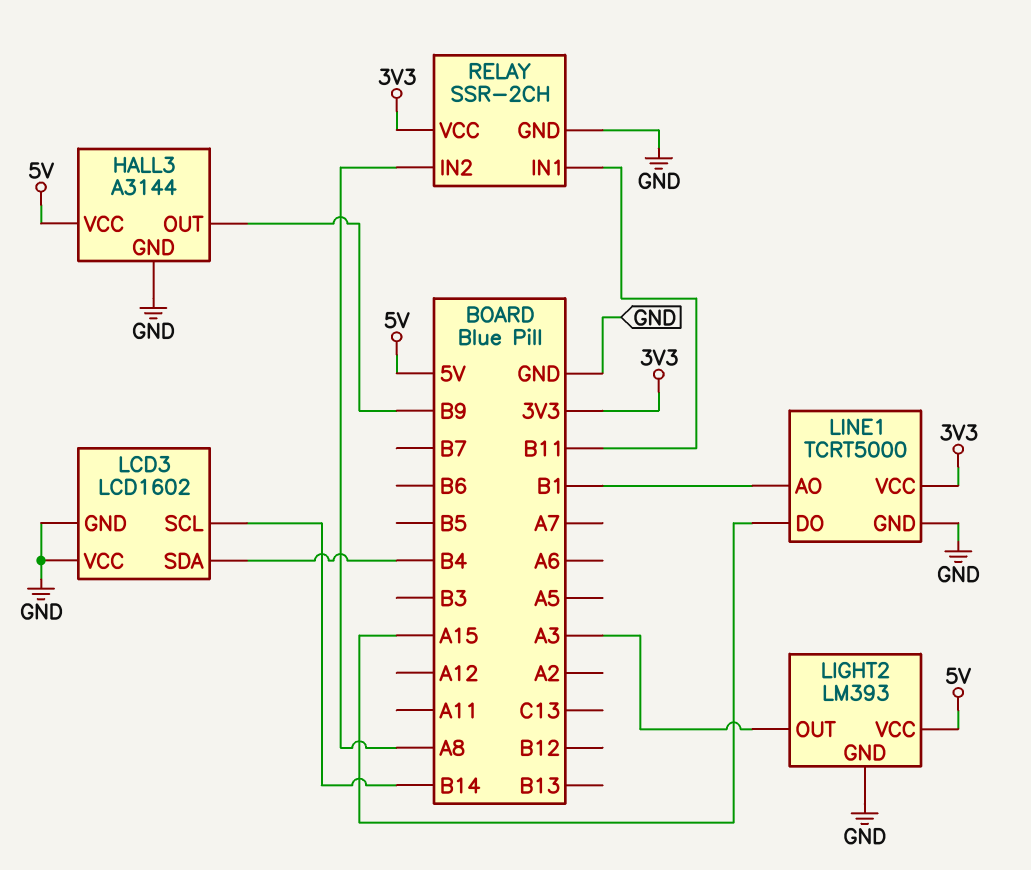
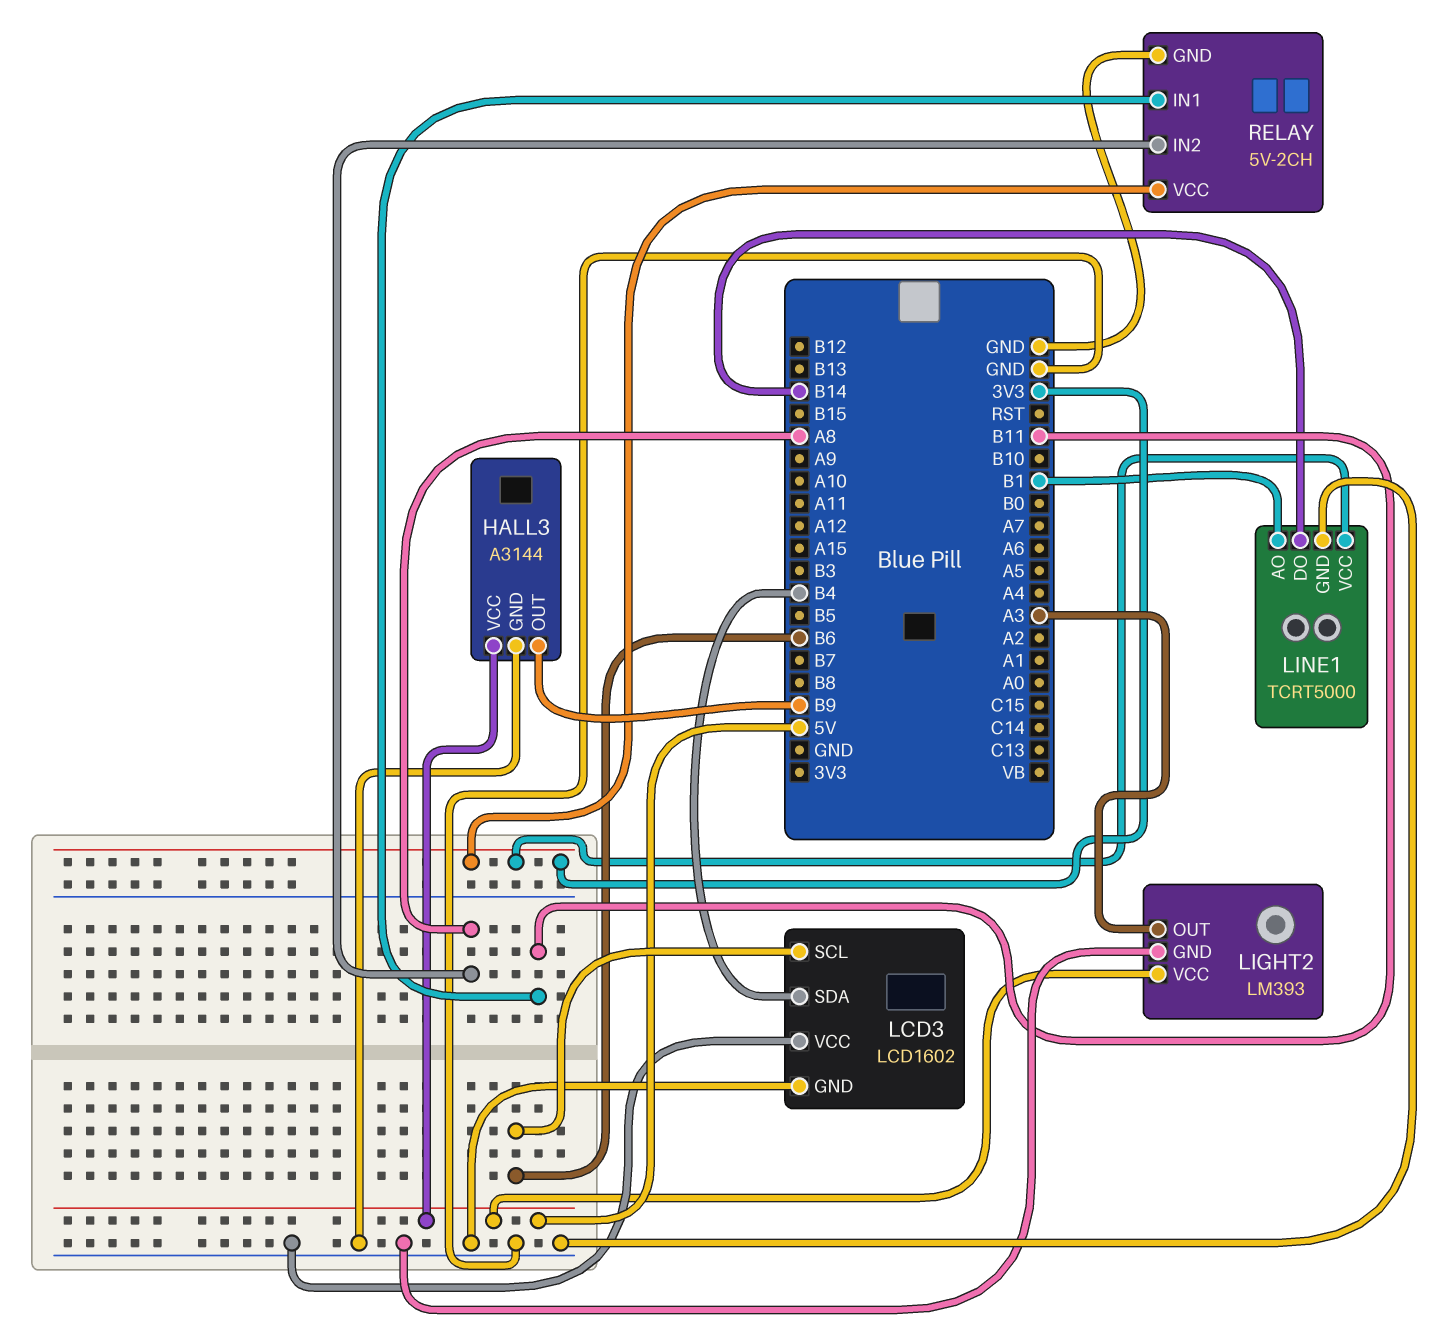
LCD3 pin SCL: B14 -> B6
LINE1 pin DO: A15 -> B14
RELAY: SSR-2CH -> 5V-2CH

